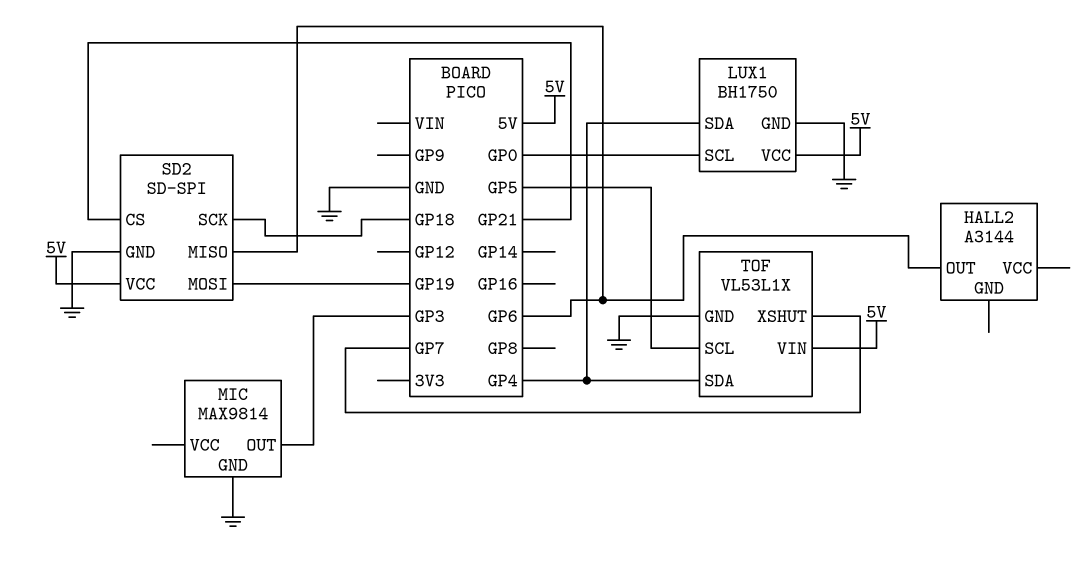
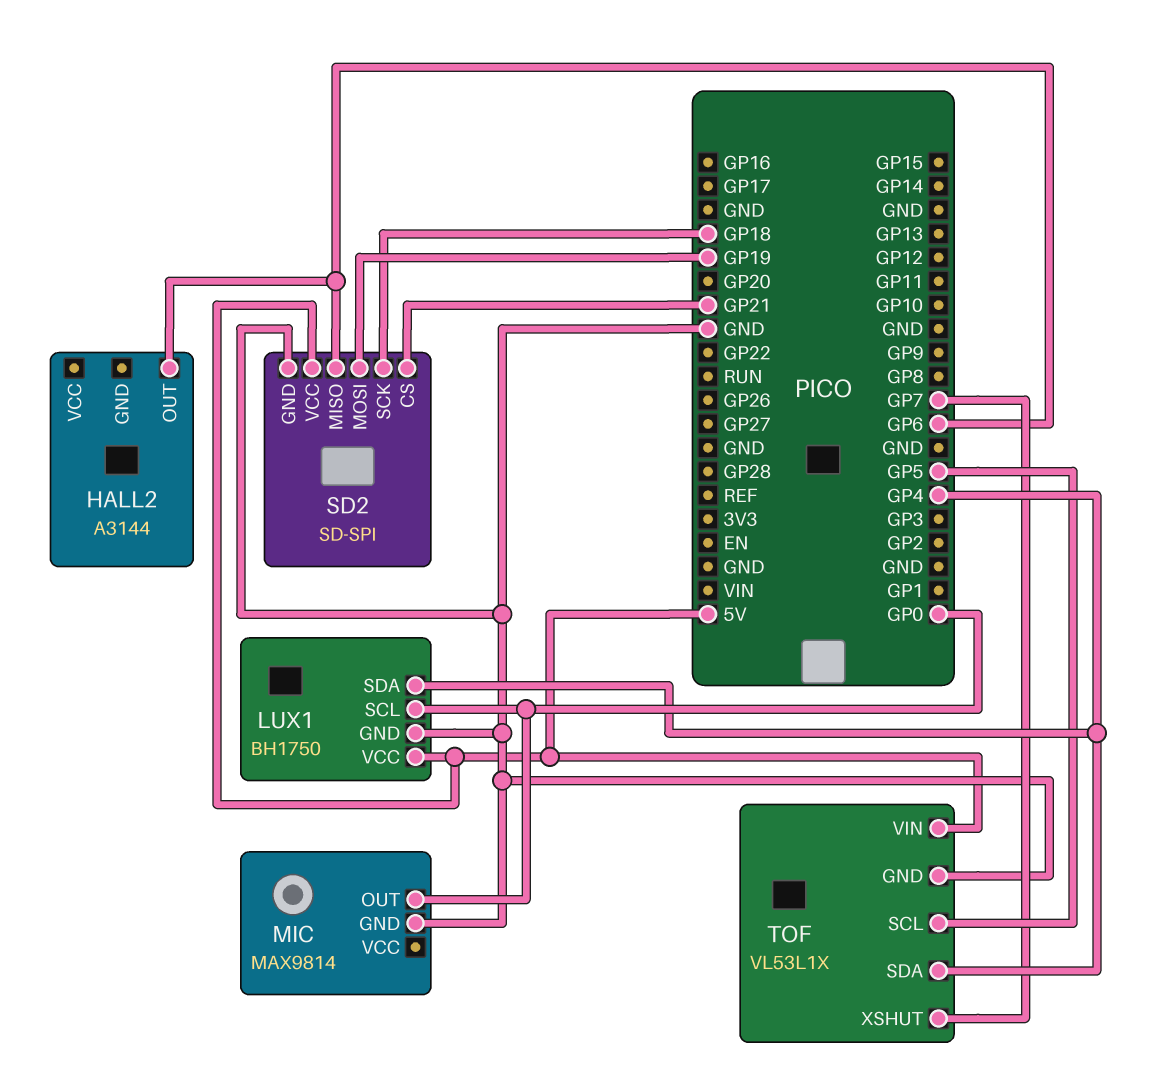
MIC pin OUT: GP3 -> GP0

